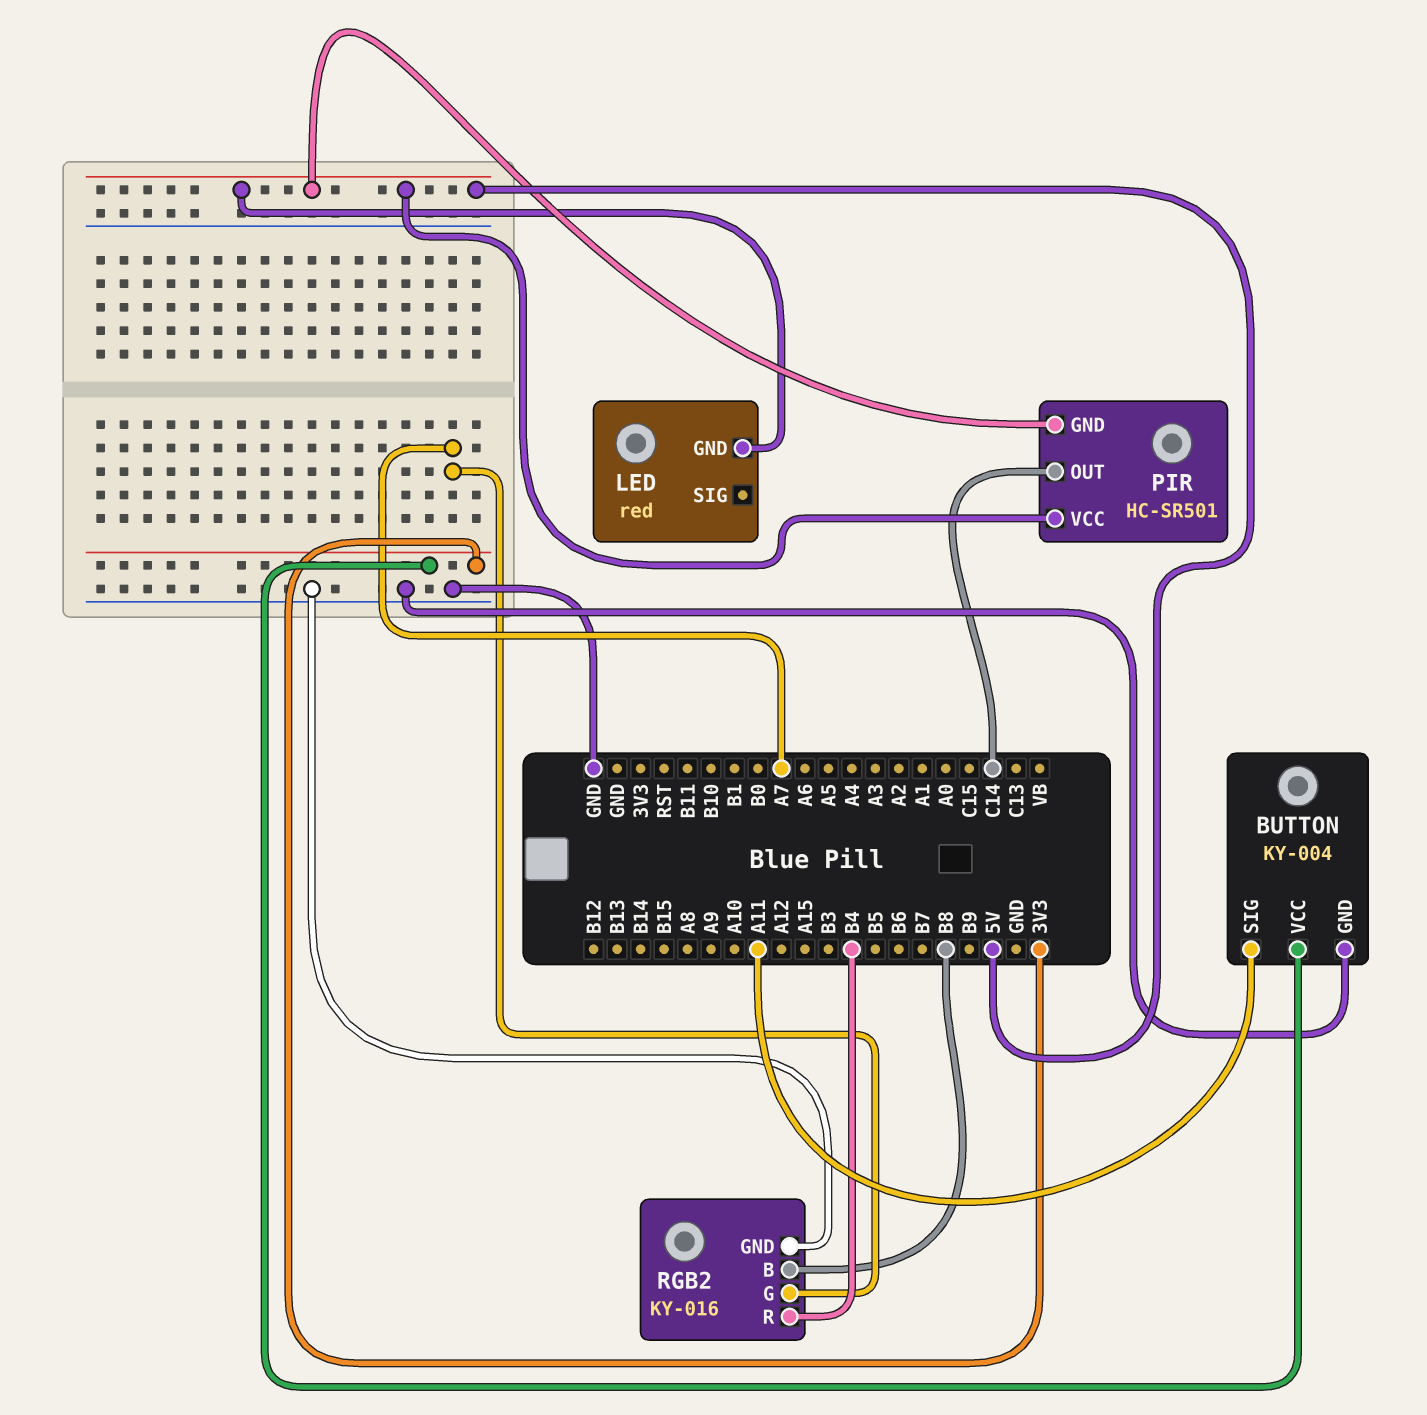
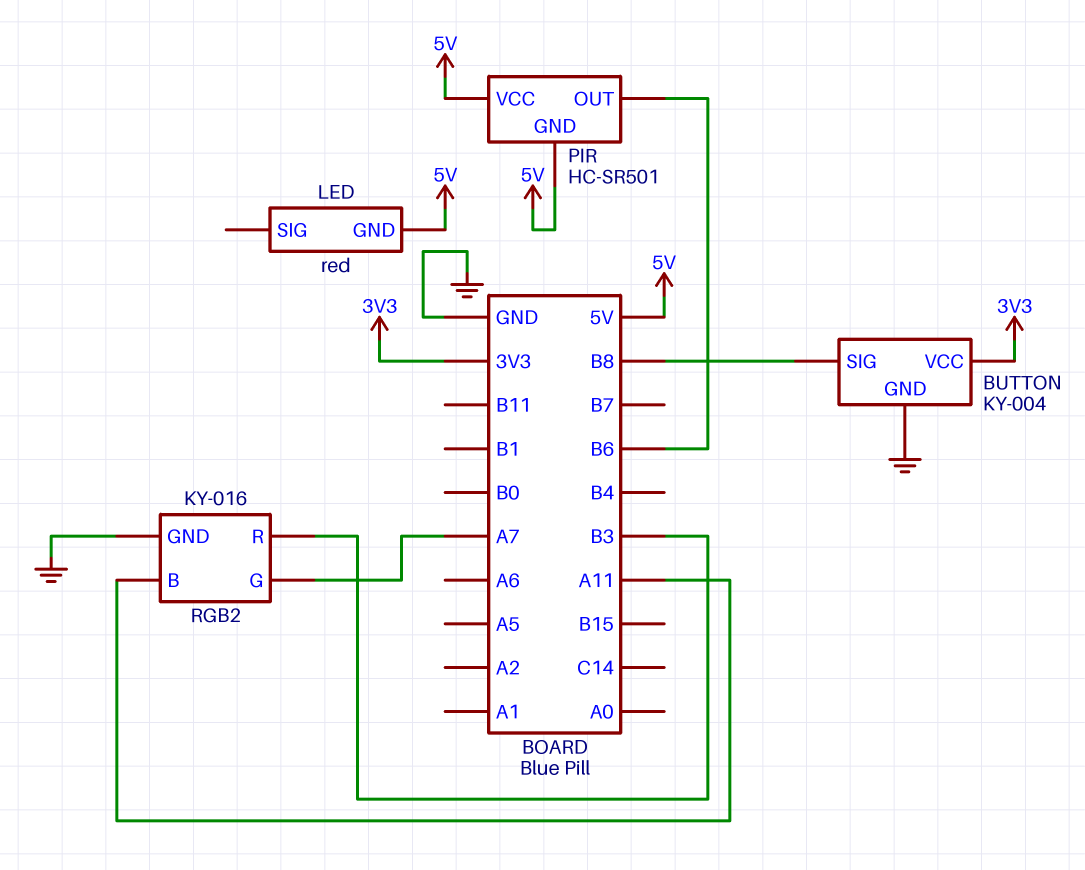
BUTTON pin SIG: A11 -> B8
PIR pin OUT: C14 -> B6
RGB2 pin B: B8 -> A11
RGB2 pin R: B4 -> B3

